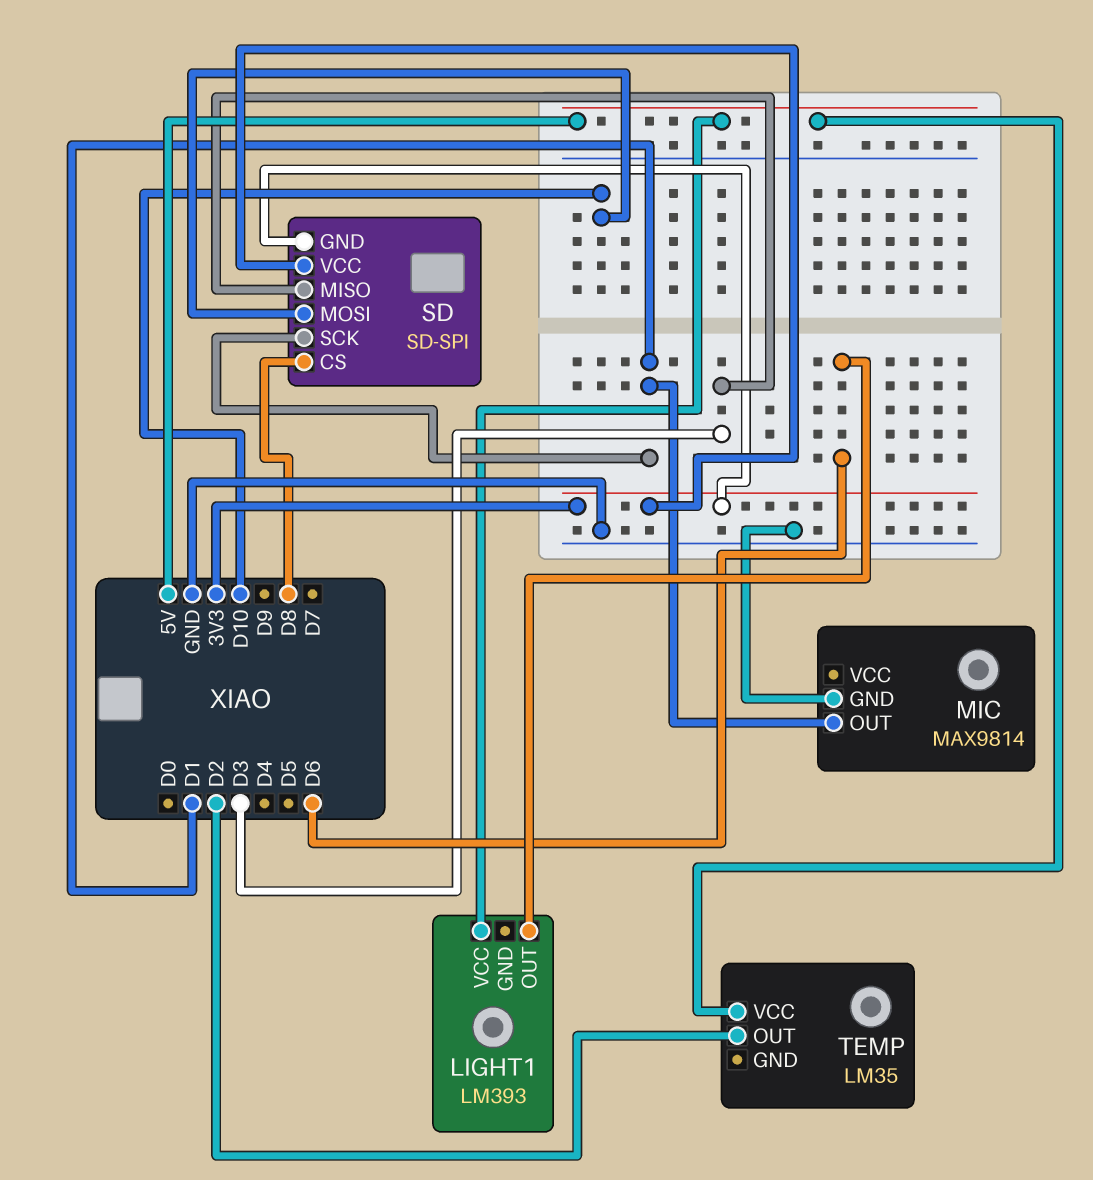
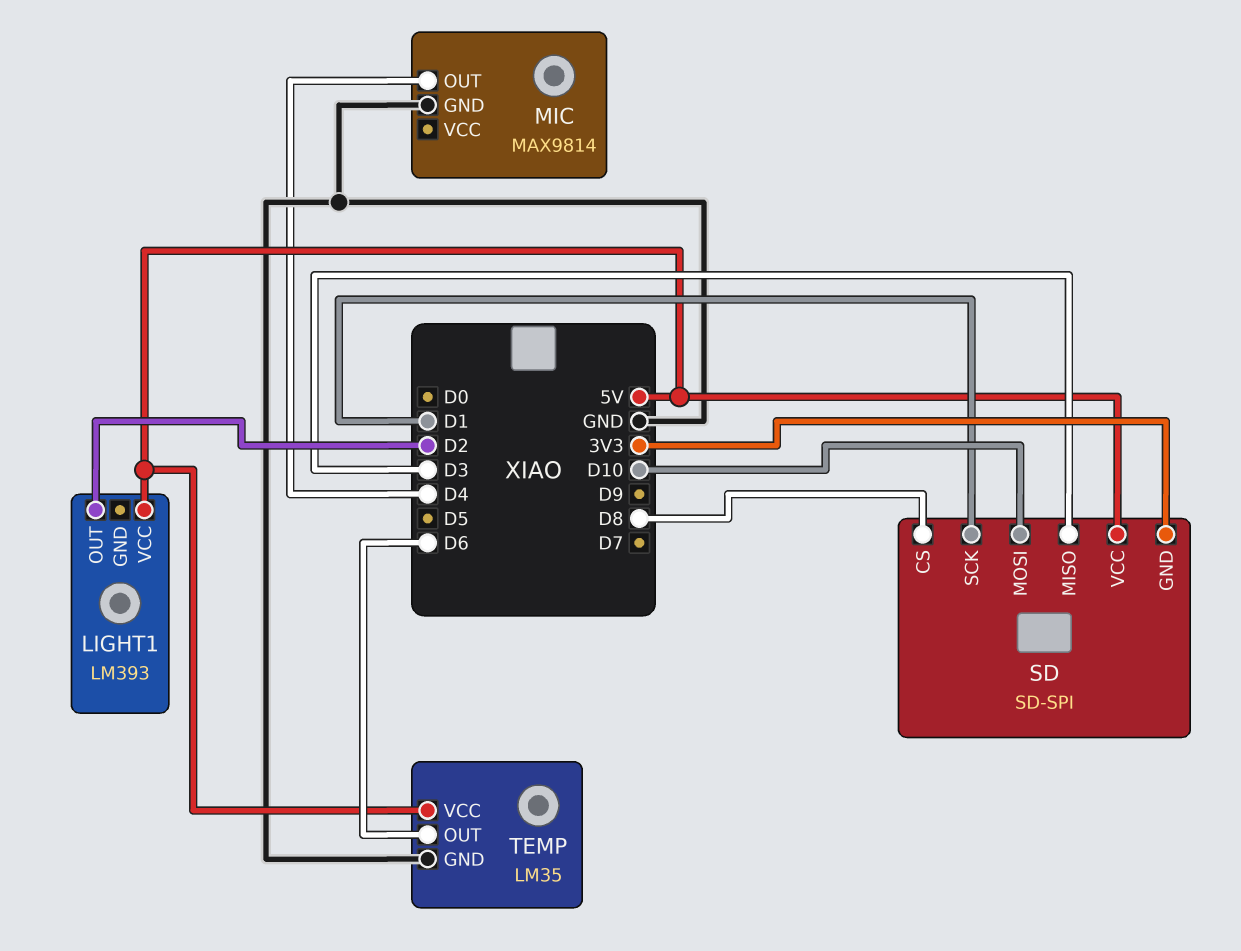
LIGHT1 pin OUT: D6 -> D2
MIC pin OUT: D1 -> D4
SD pin VCC: 3V3 -> 5V
TEMP pin GND: none -> GND
TEMP pin OUT: D2 -> D6

